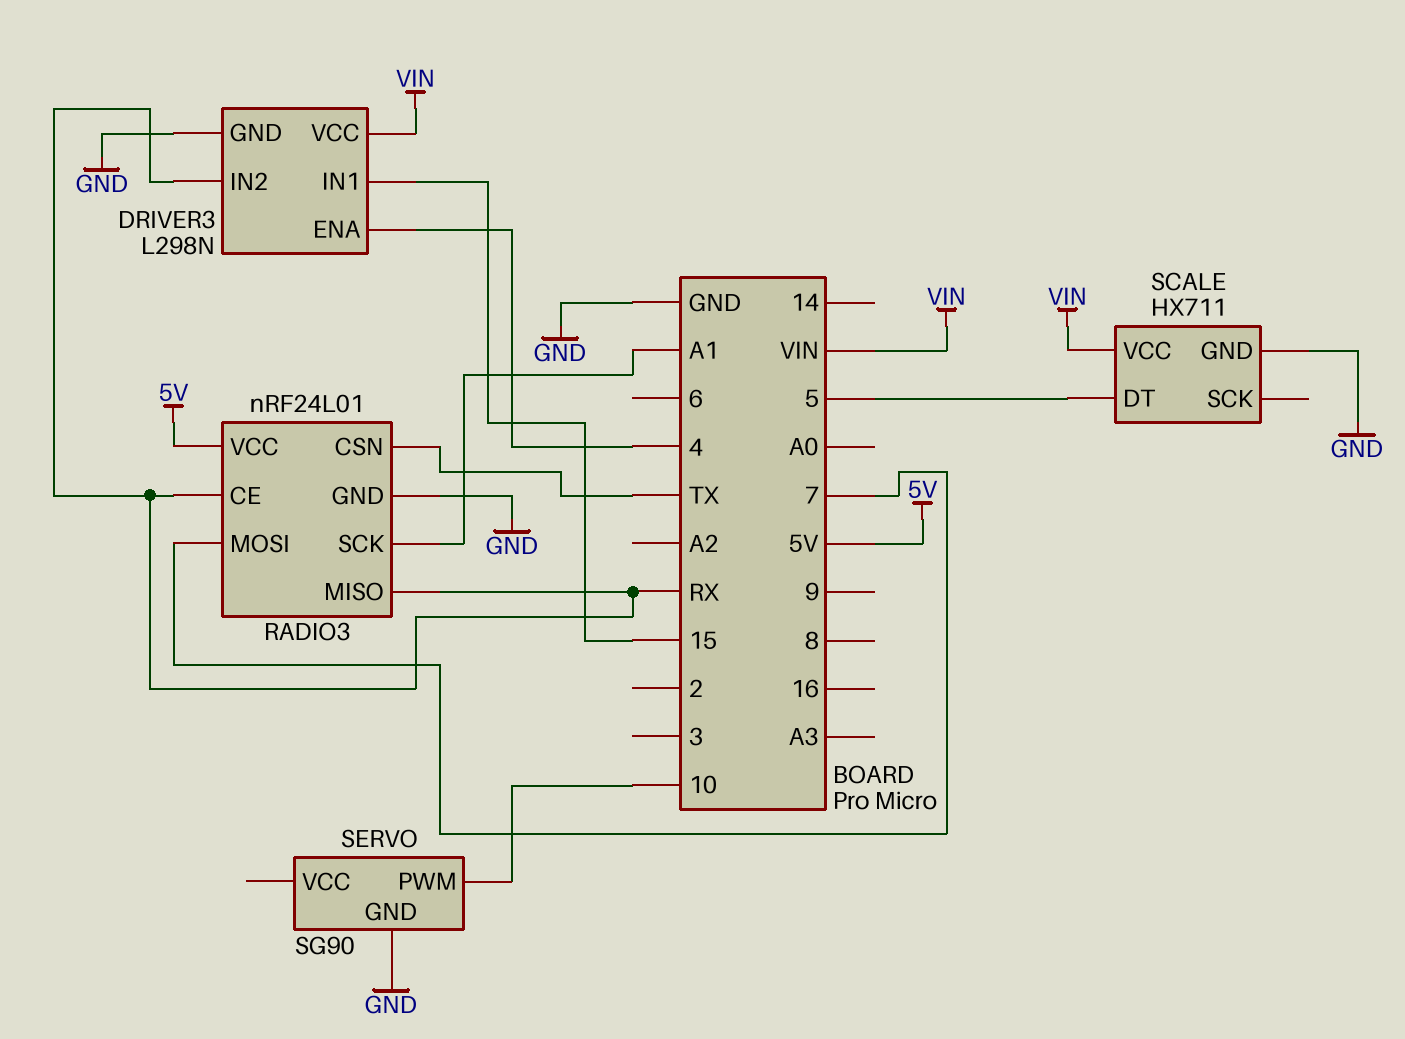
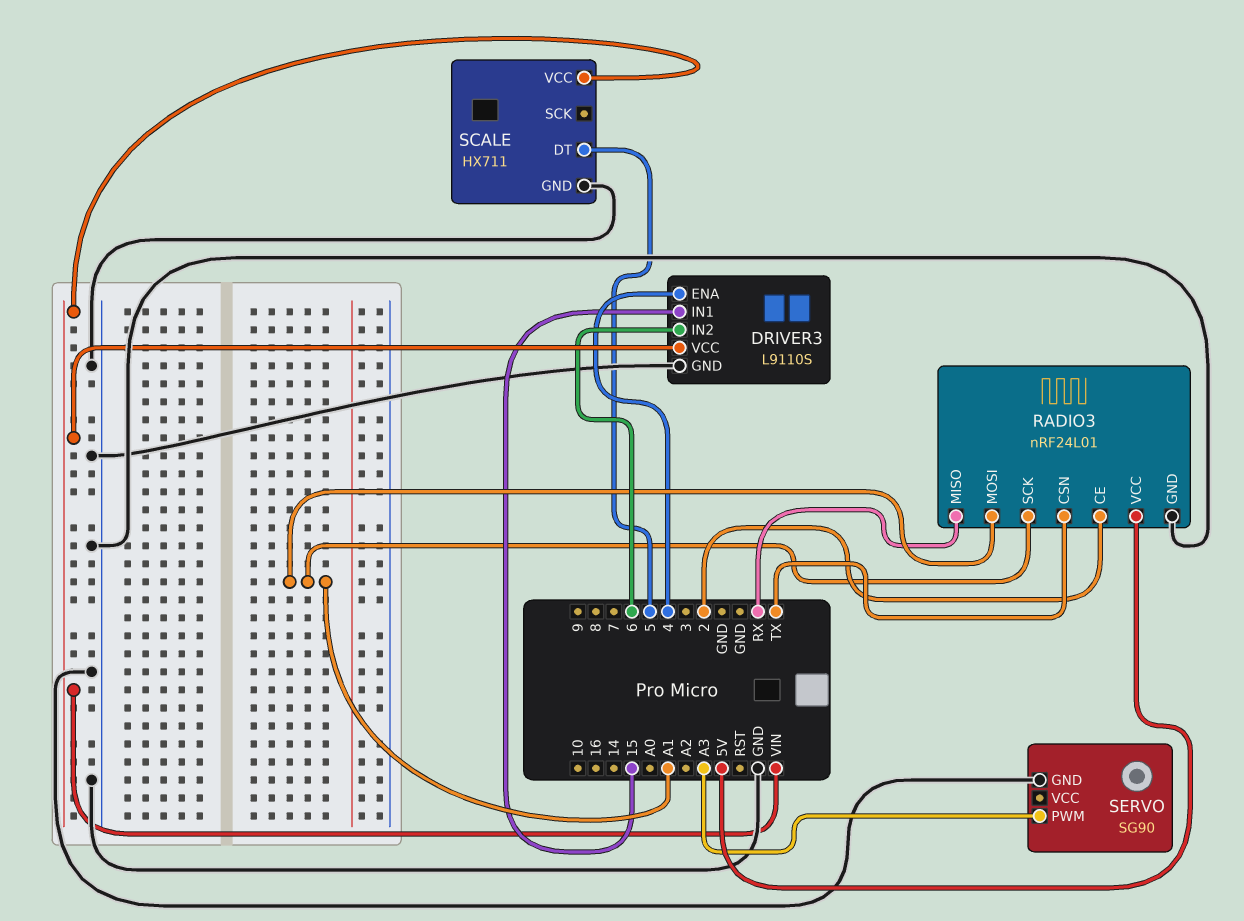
DRIVER3: L298N -> L9110S
DRIVER3 pin IN2: RX -> 6
RADIO3 pin CE: RX -> 2
RADIO3 pin MOSI: 7 -> A1
SERVO pin PWM: 10 -> A3

